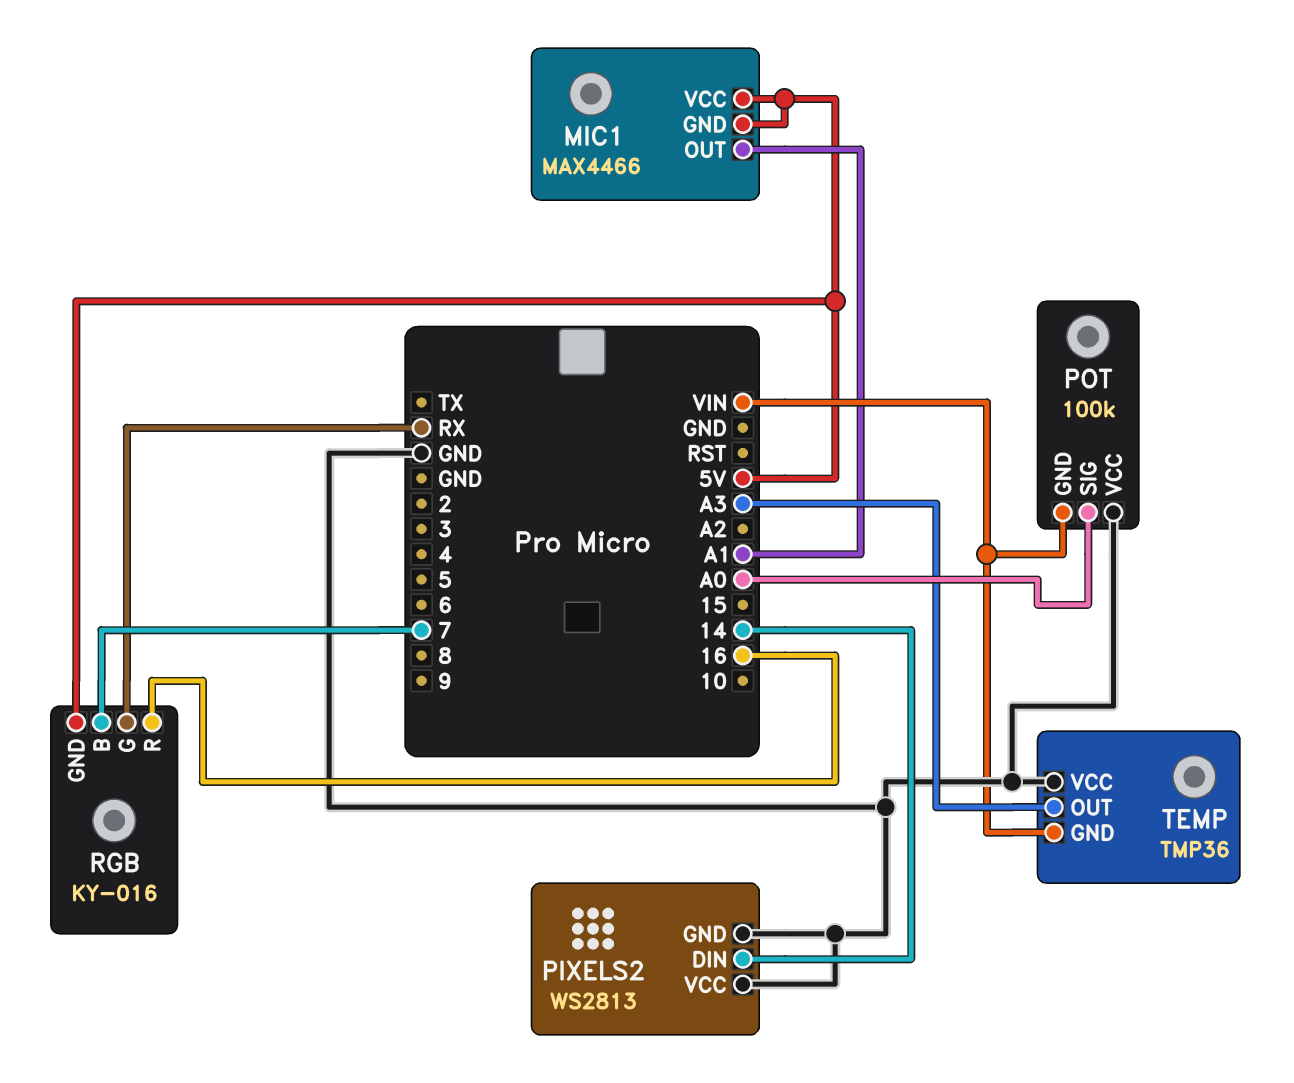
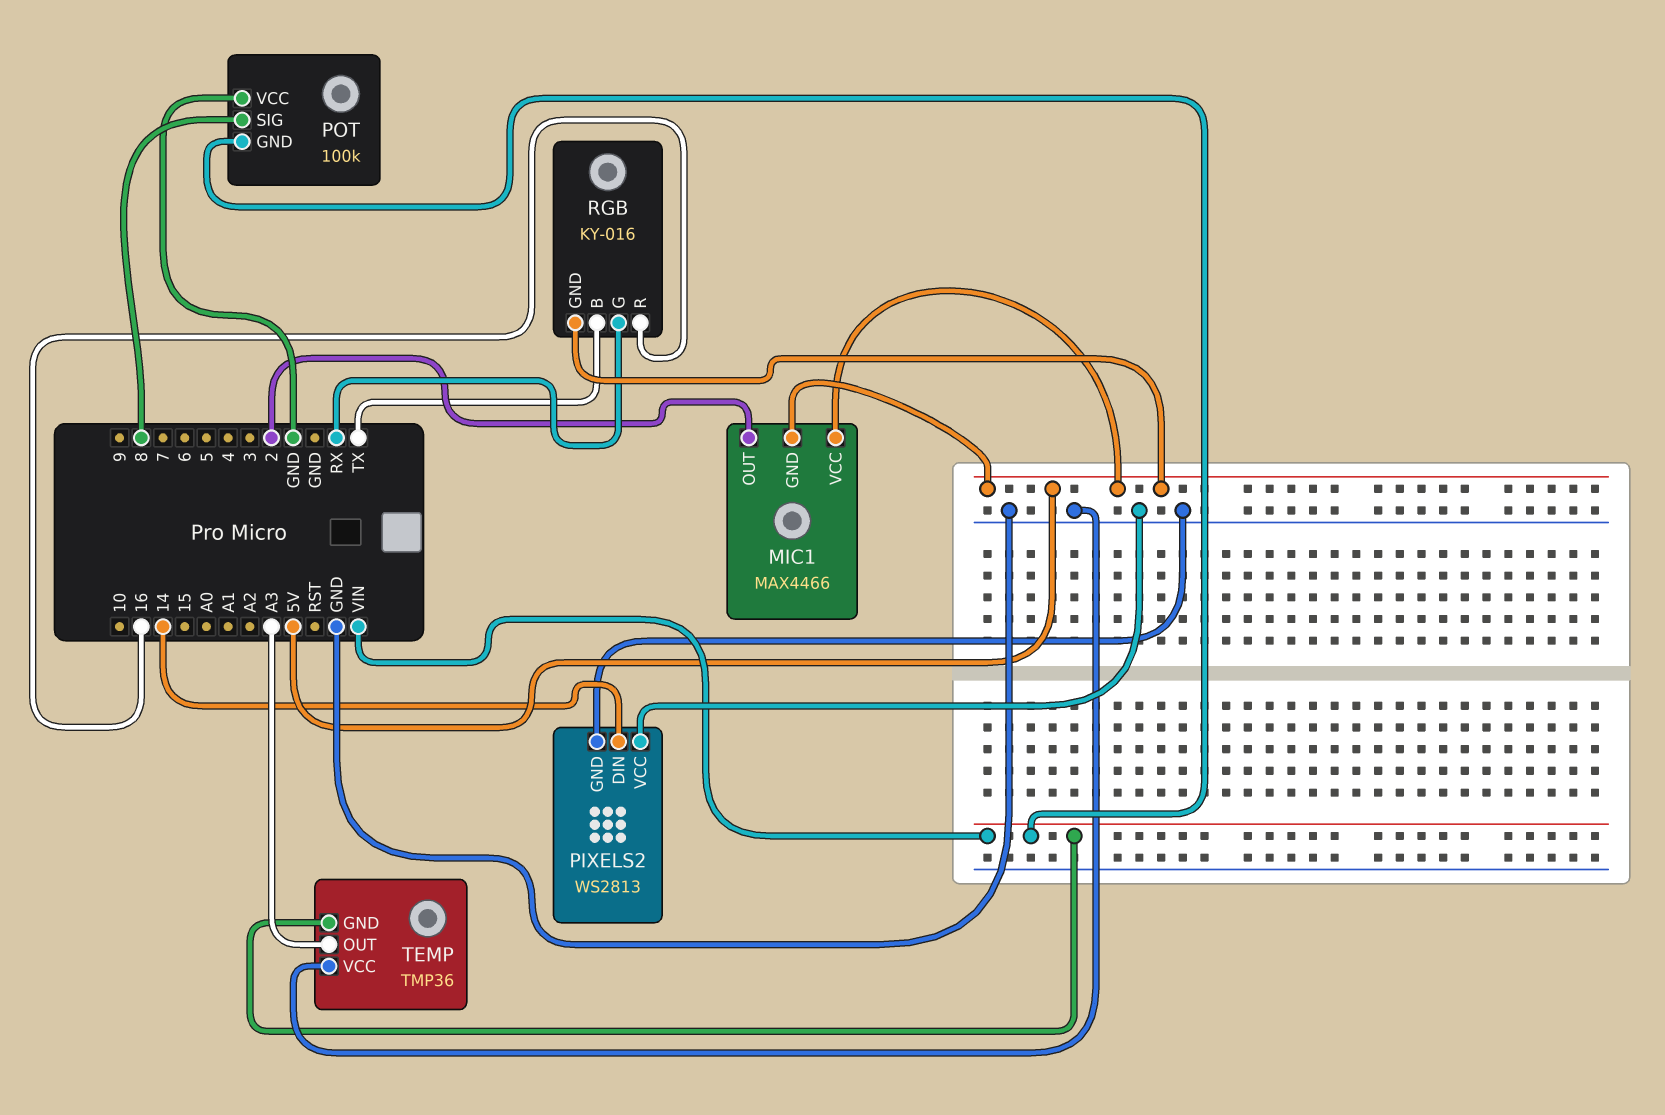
MIC1 pin OUT: A1 -> 2
POT pin SIG: A0 -> 8
RGB pin B: 7 -> TX

